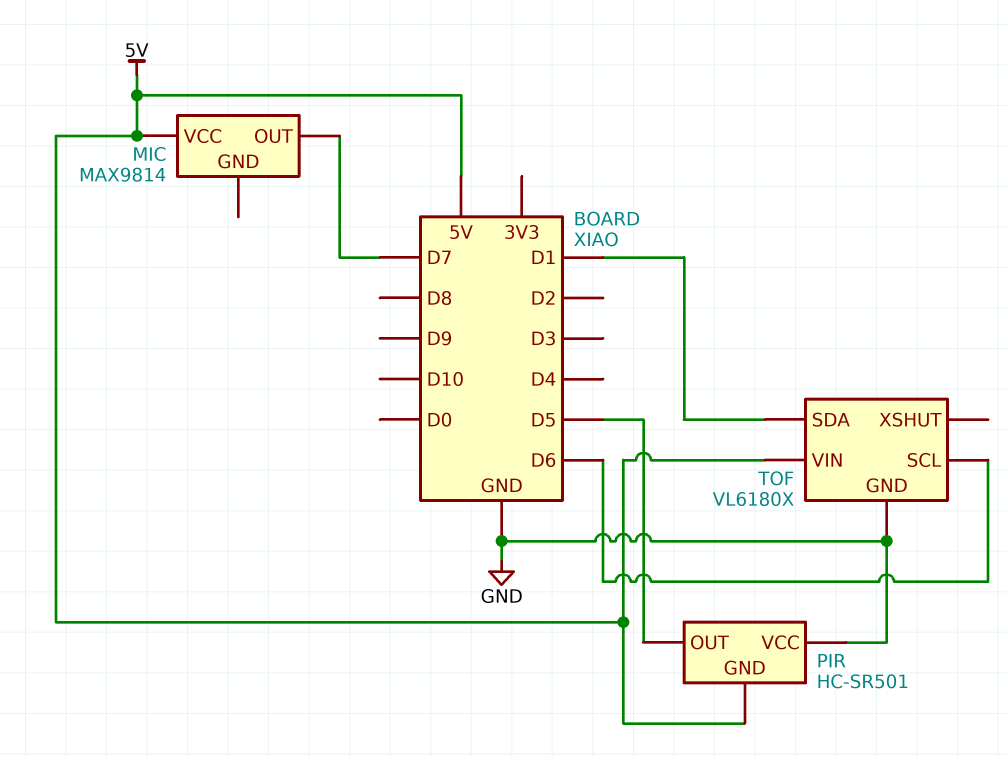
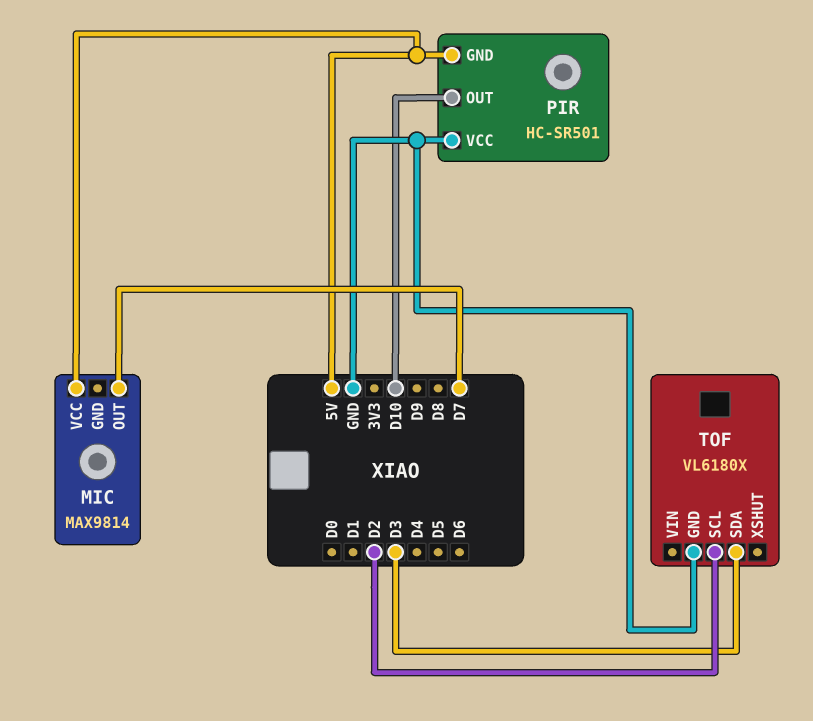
PIR pin OUT: D5 -> D10
TOF pin SCL: D6 -> D2
TOF pin SDA: D1 -> D3
TOF pin VIN: 5V -> none

